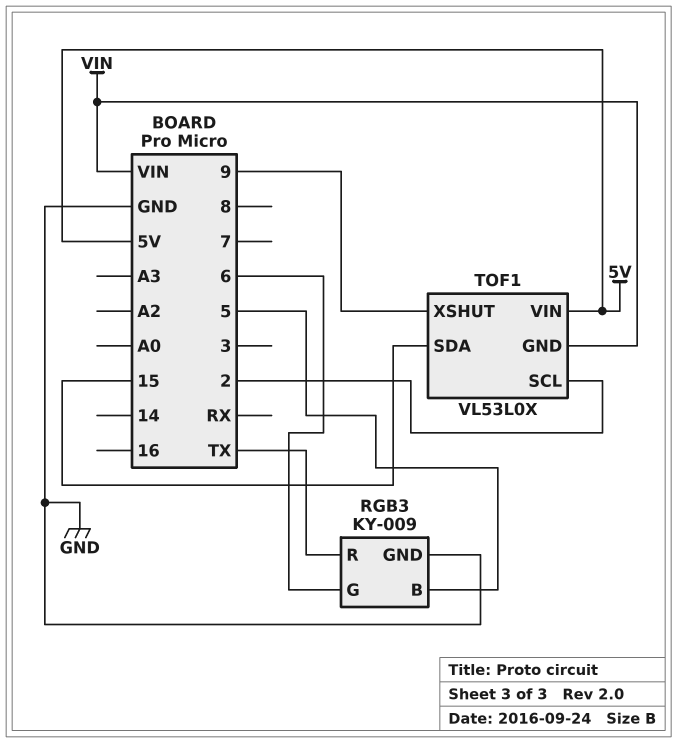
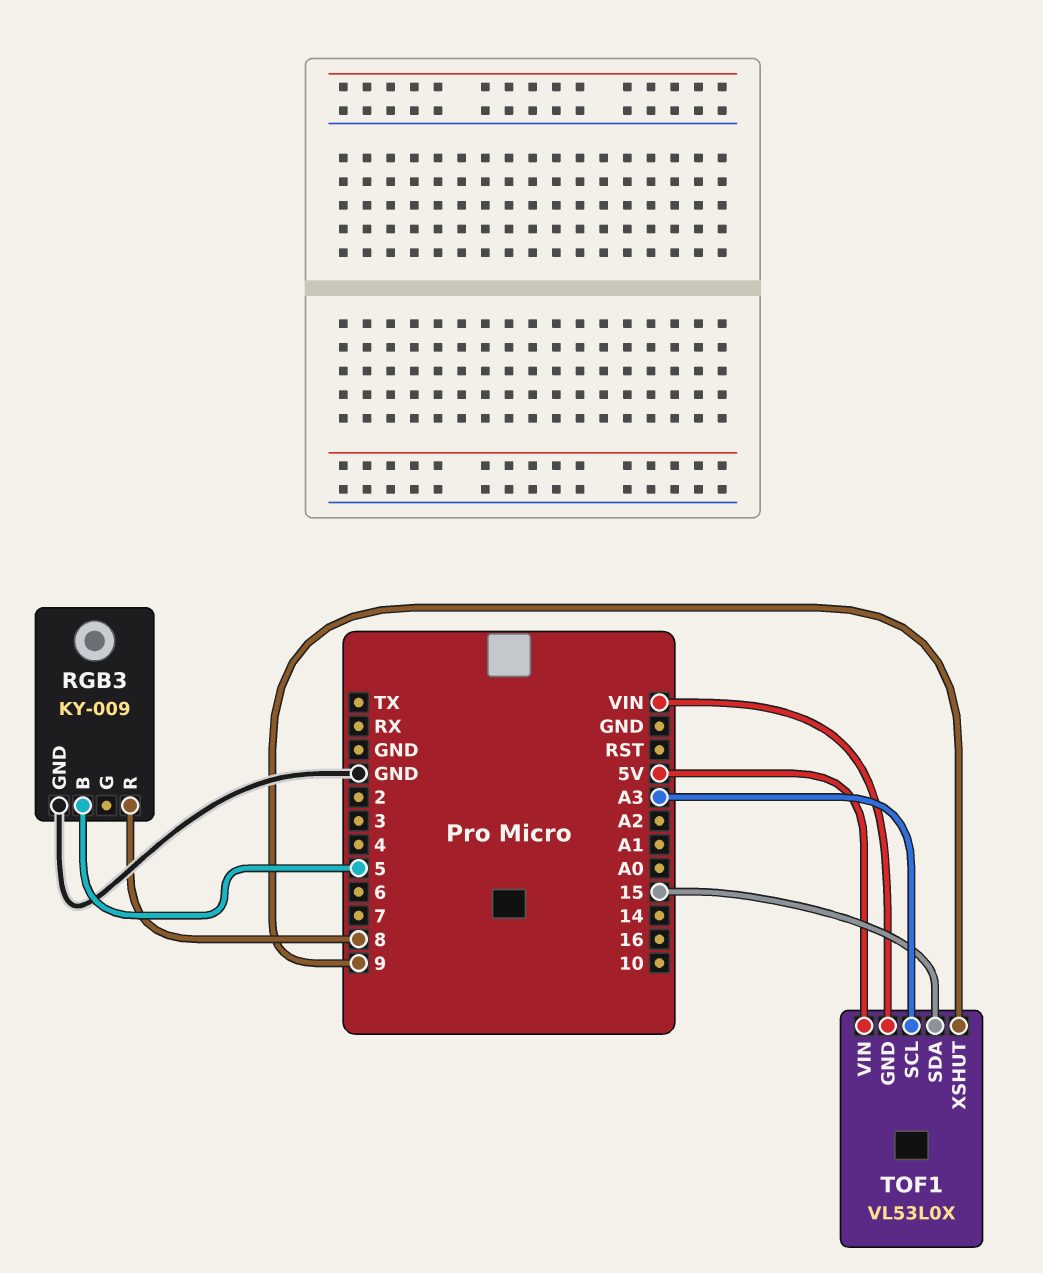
RGB3 pin G: 6 -> none
RGB3 pin R: TX -> 8
TOF1 pin SCL: 2 -> A3

